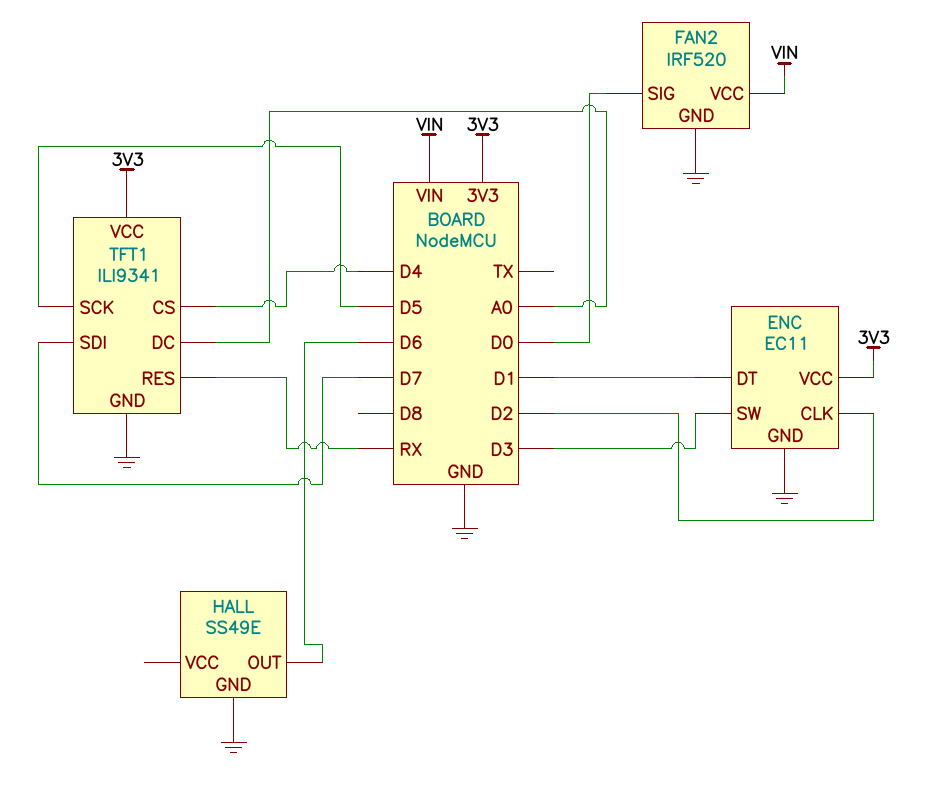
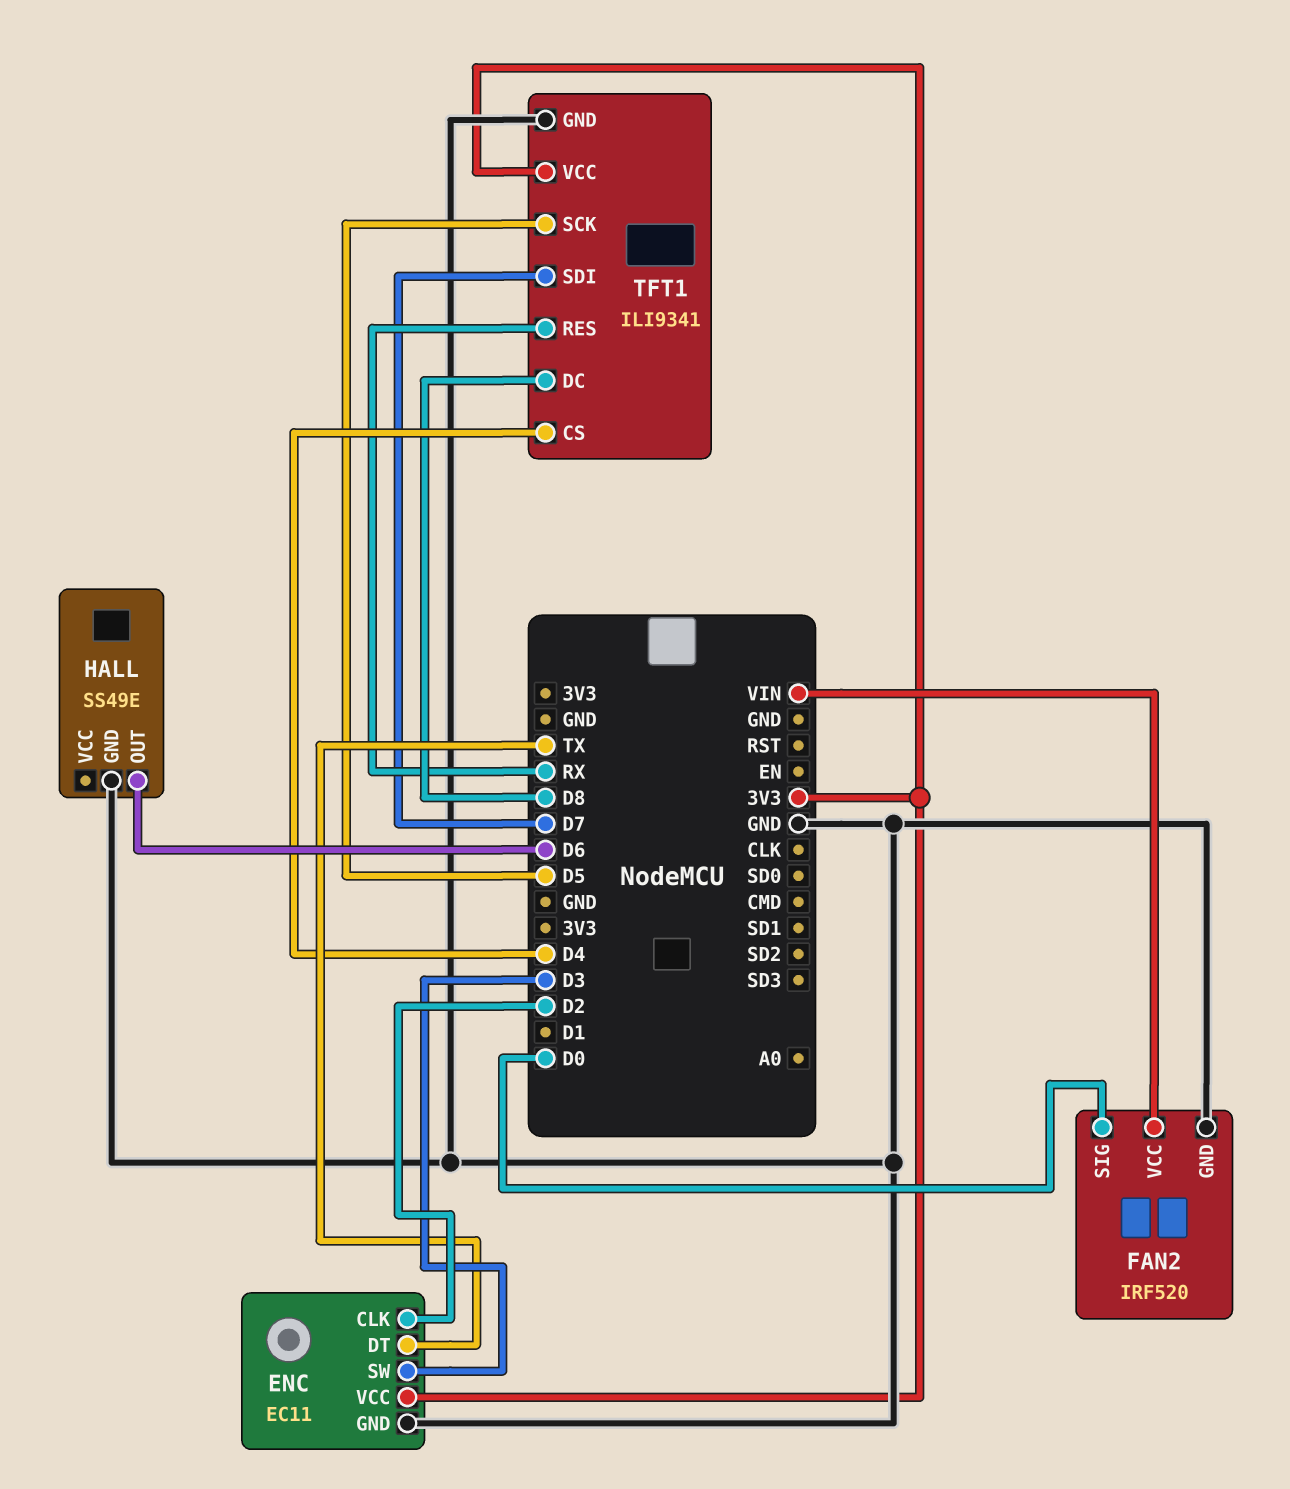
ENC pin DT: D1 -> TX
TFT1 pin DC: A0 -> D8

